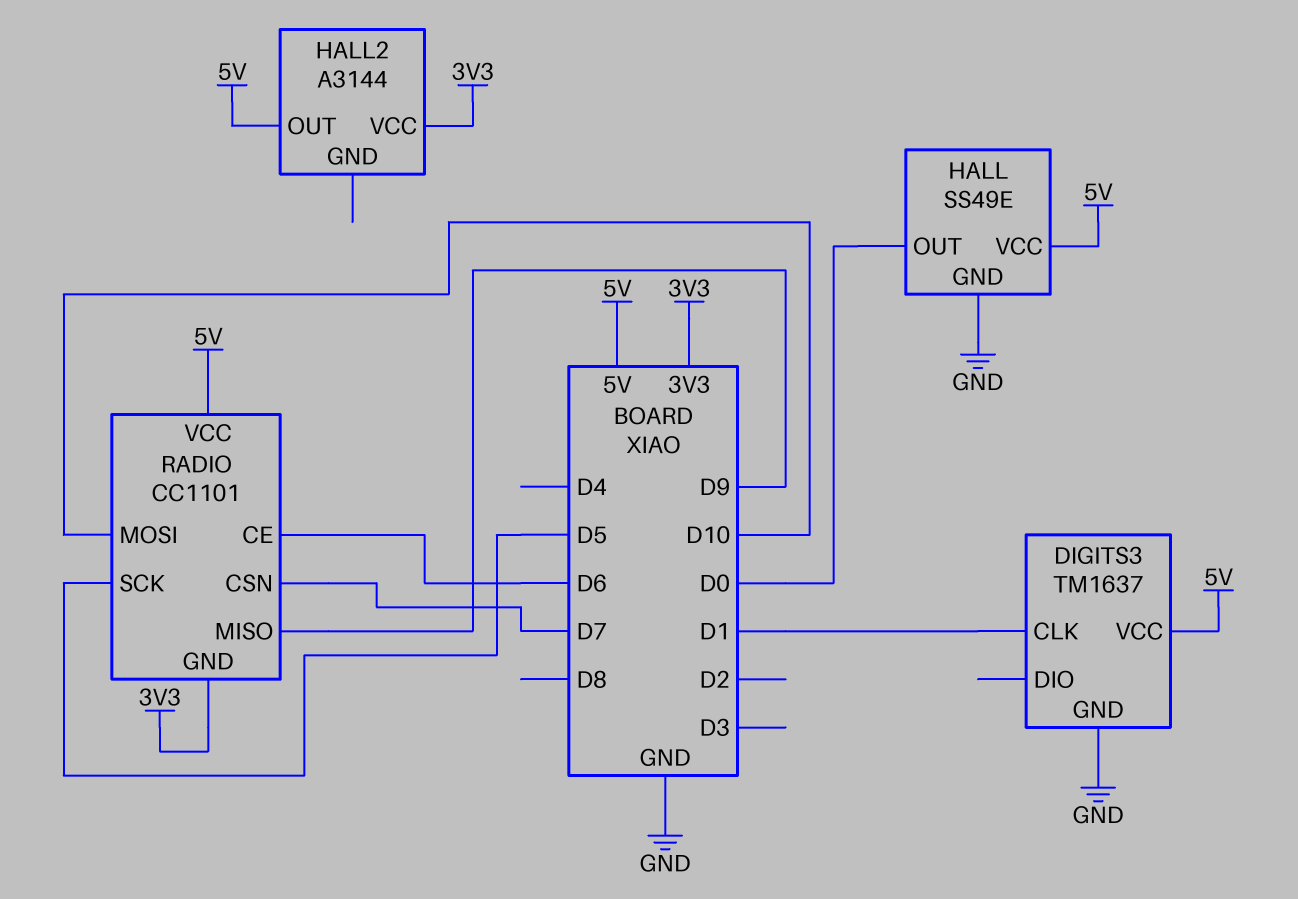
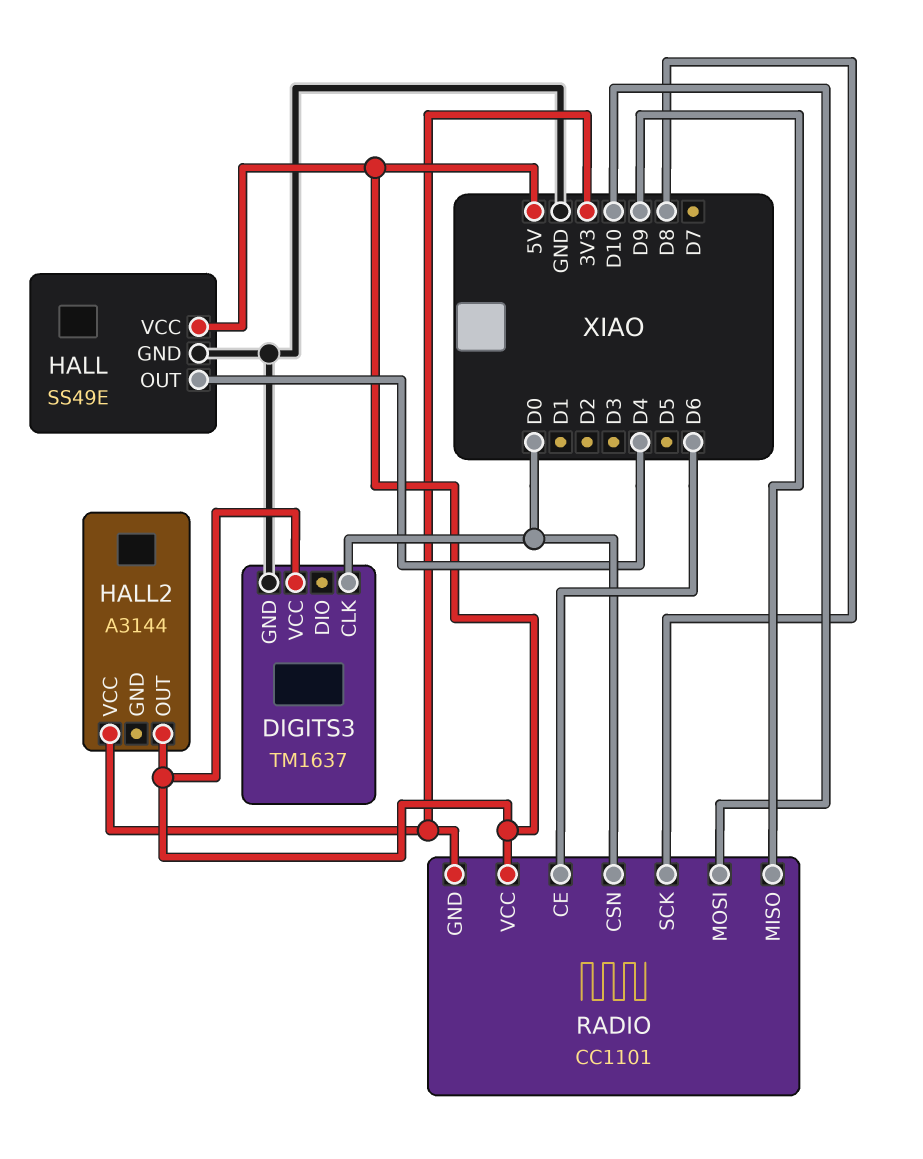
DIGITS3 pin CLK: D1 -> D0
HALL pin OUT: D0 -> D4
RADIO pin CSN: D7 -> D0
RADIO pin SCK: D5 -> D8

